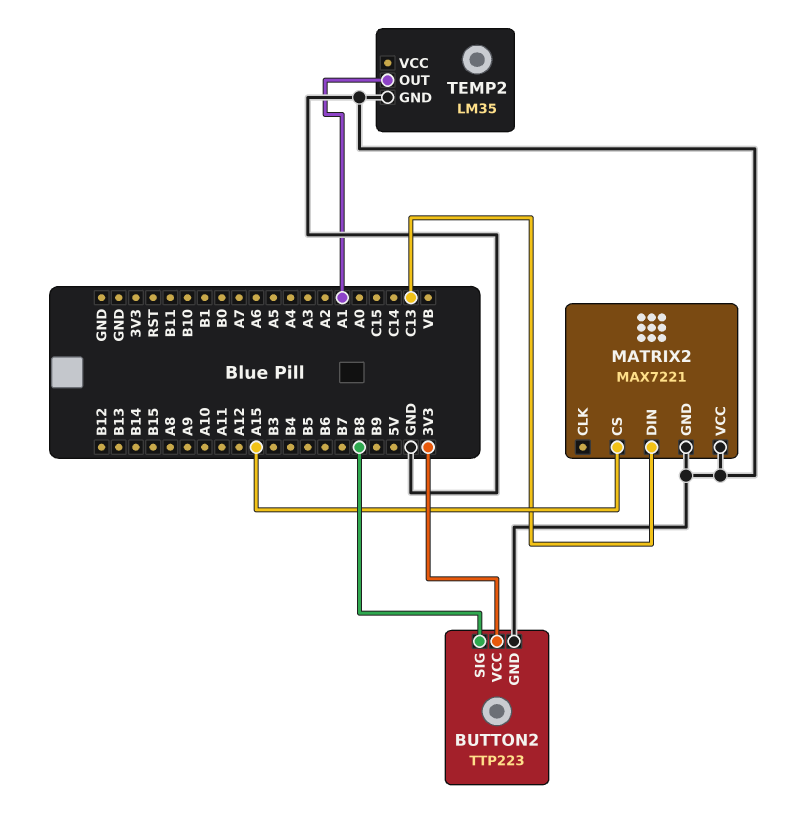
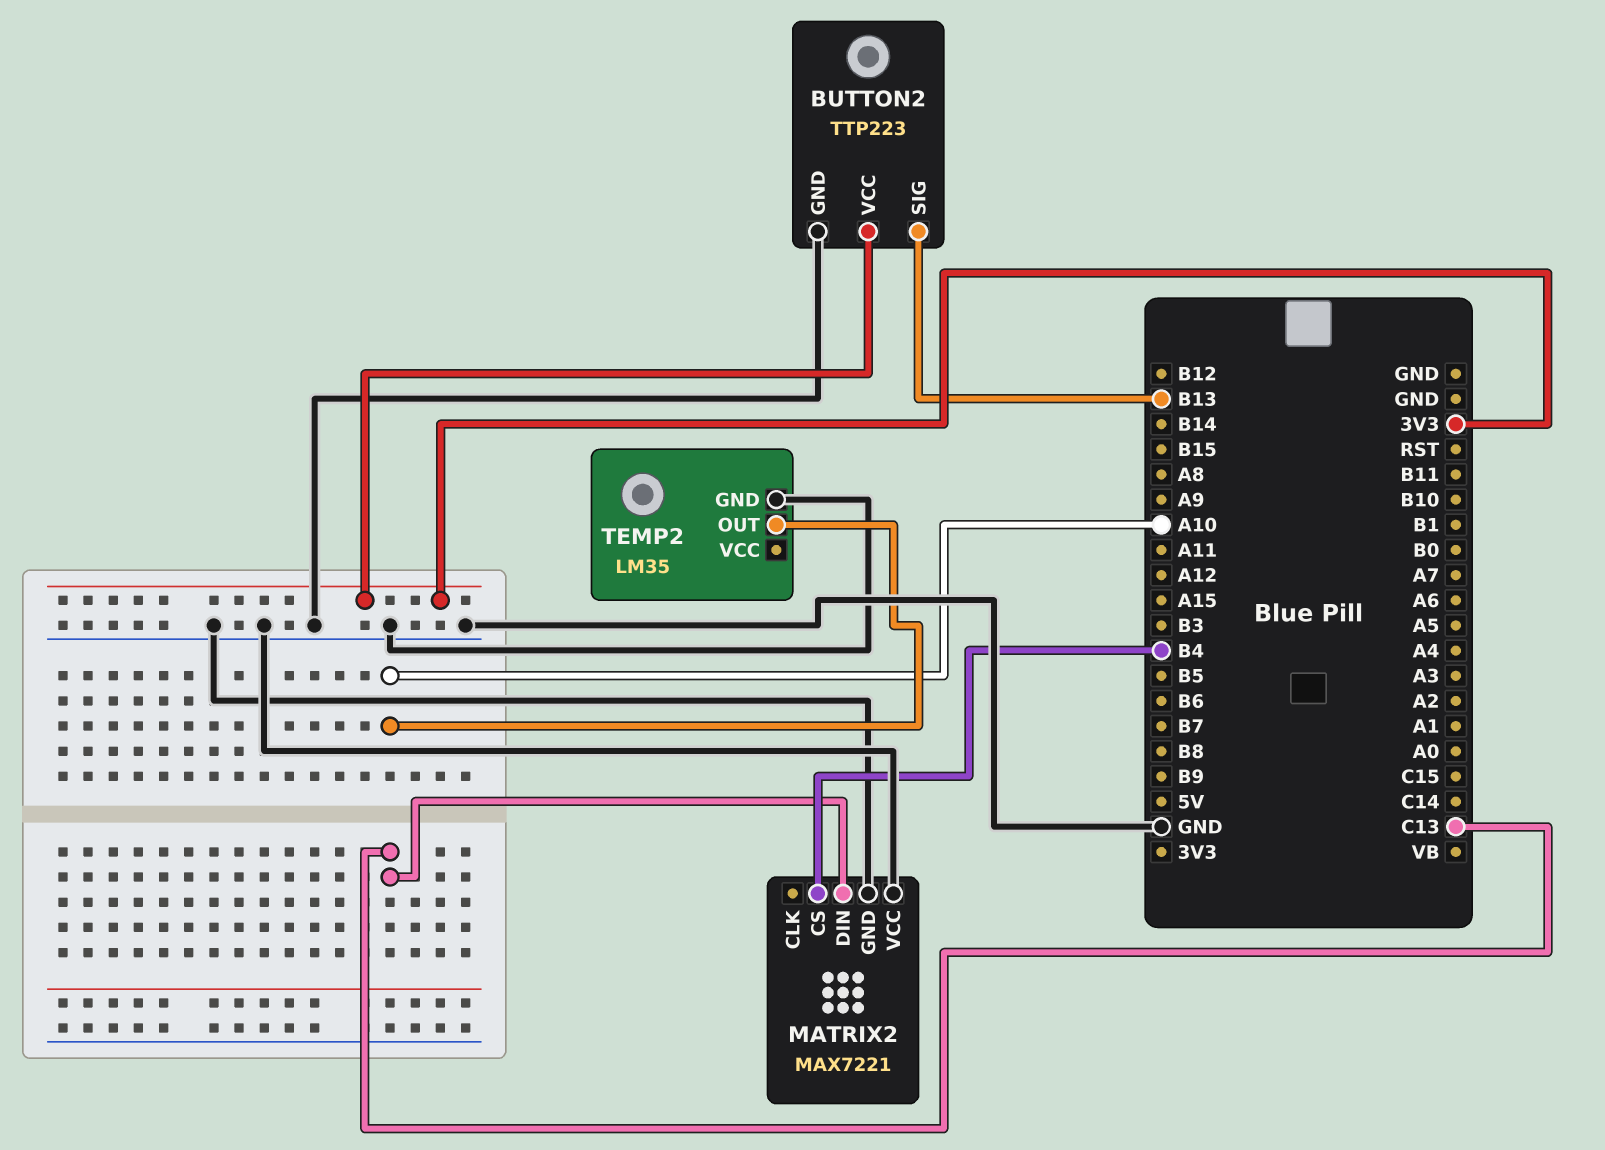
BUTTON2 pin SIG: B8 -> B13
MATRIX2 pin CS: A15 -> B4
TEMP2 pin OUT: A1 -> A10

